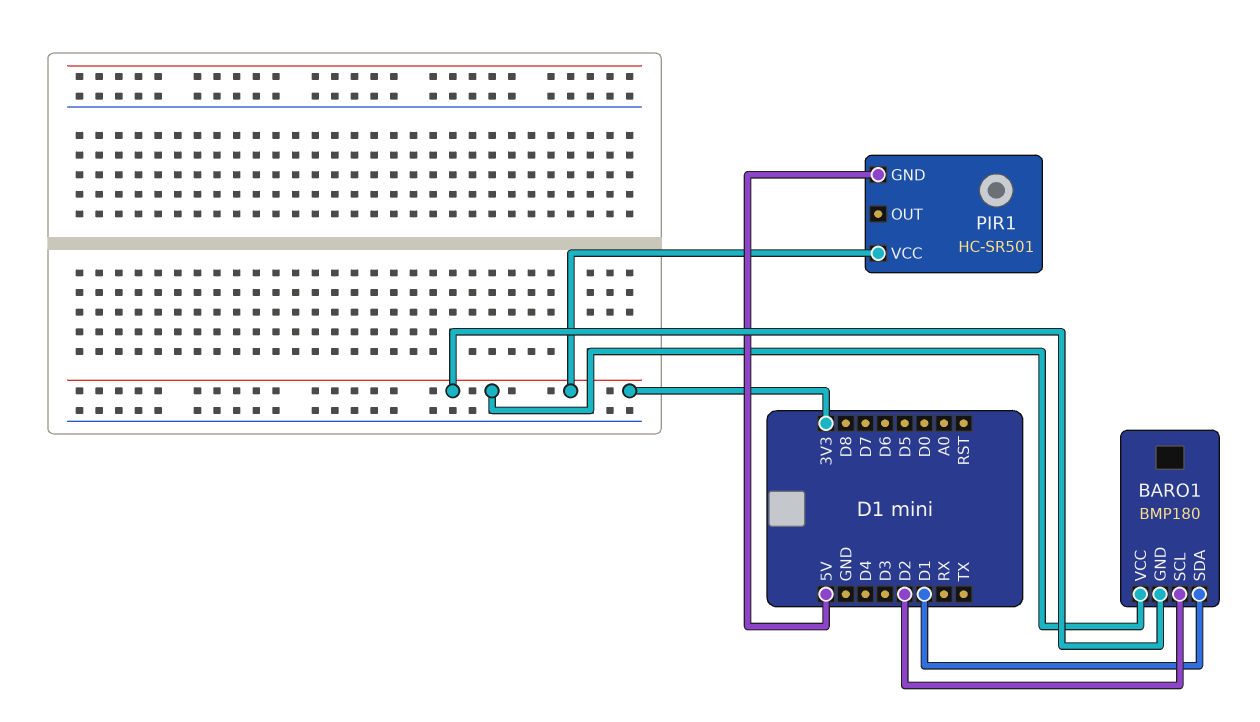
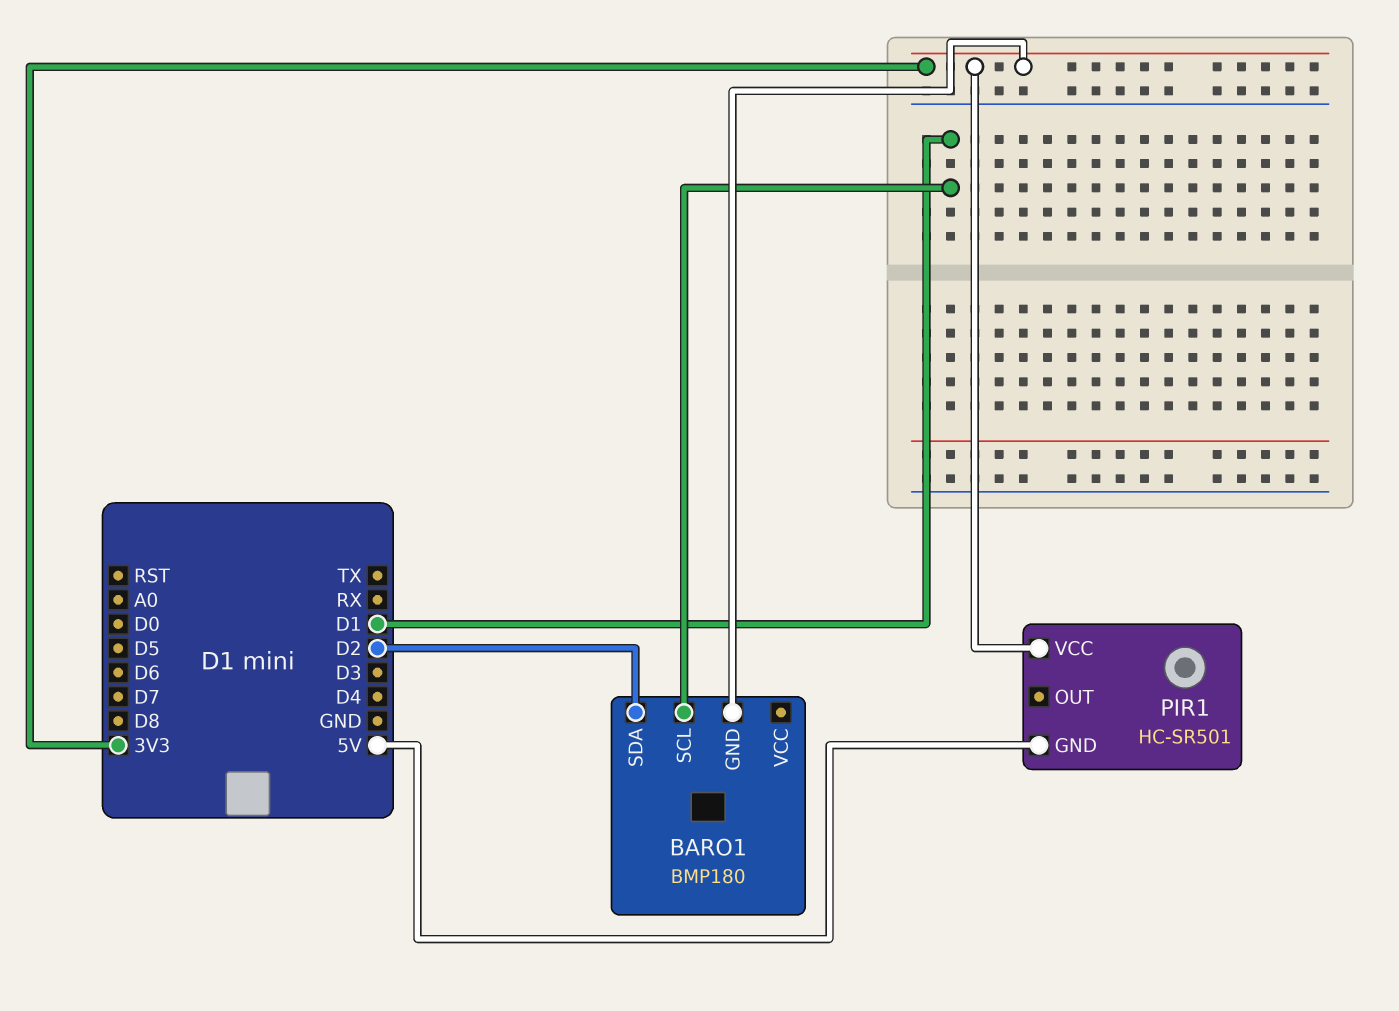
BARO1 pin SCL: D2 -> D1
BARO1 pin SDA: D1 -> D2
BARO1 pin VCC: 3V3 -> none

